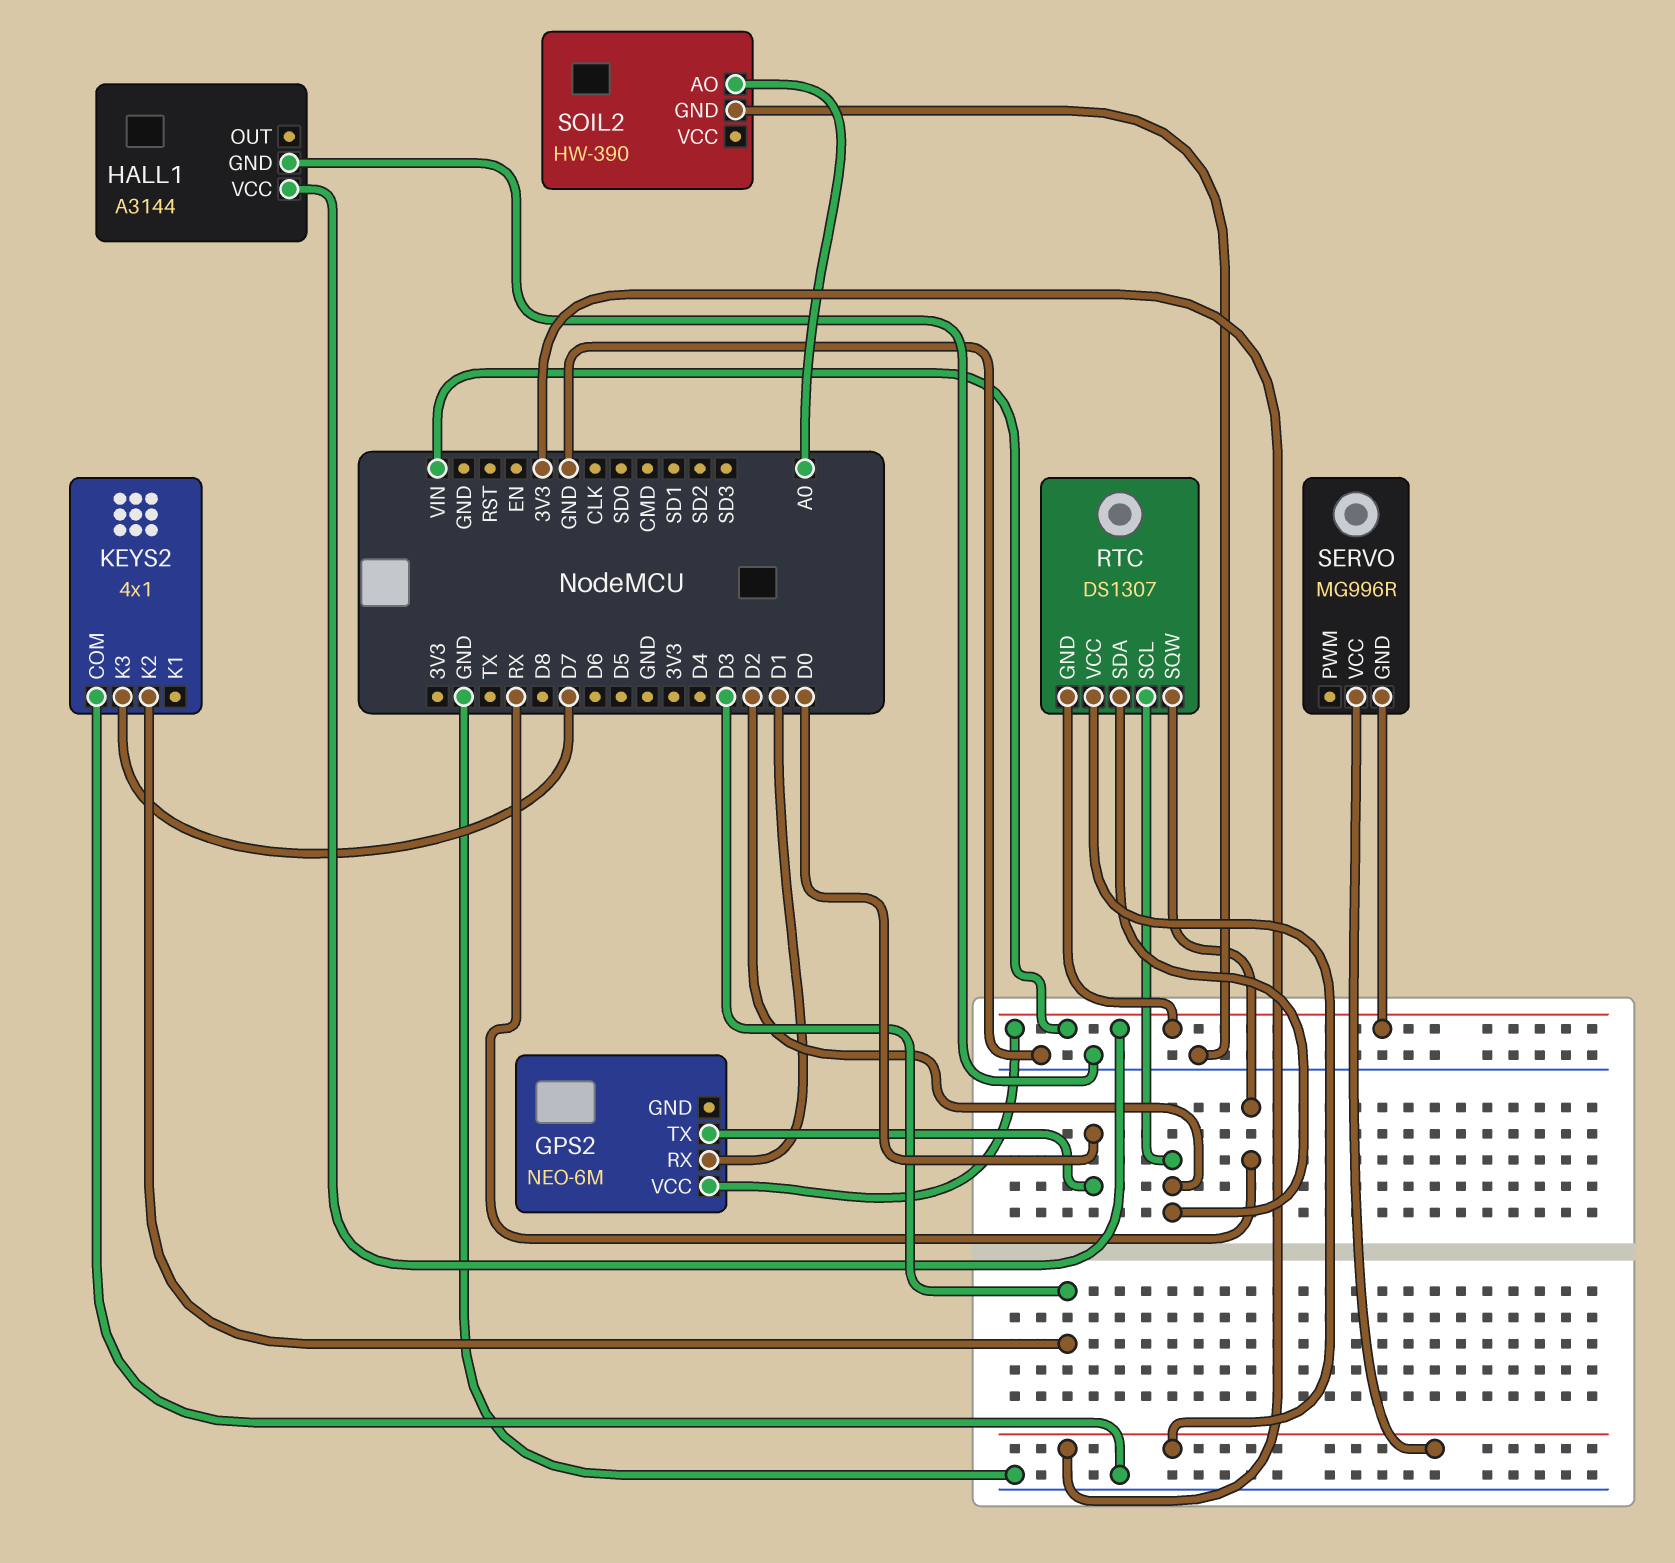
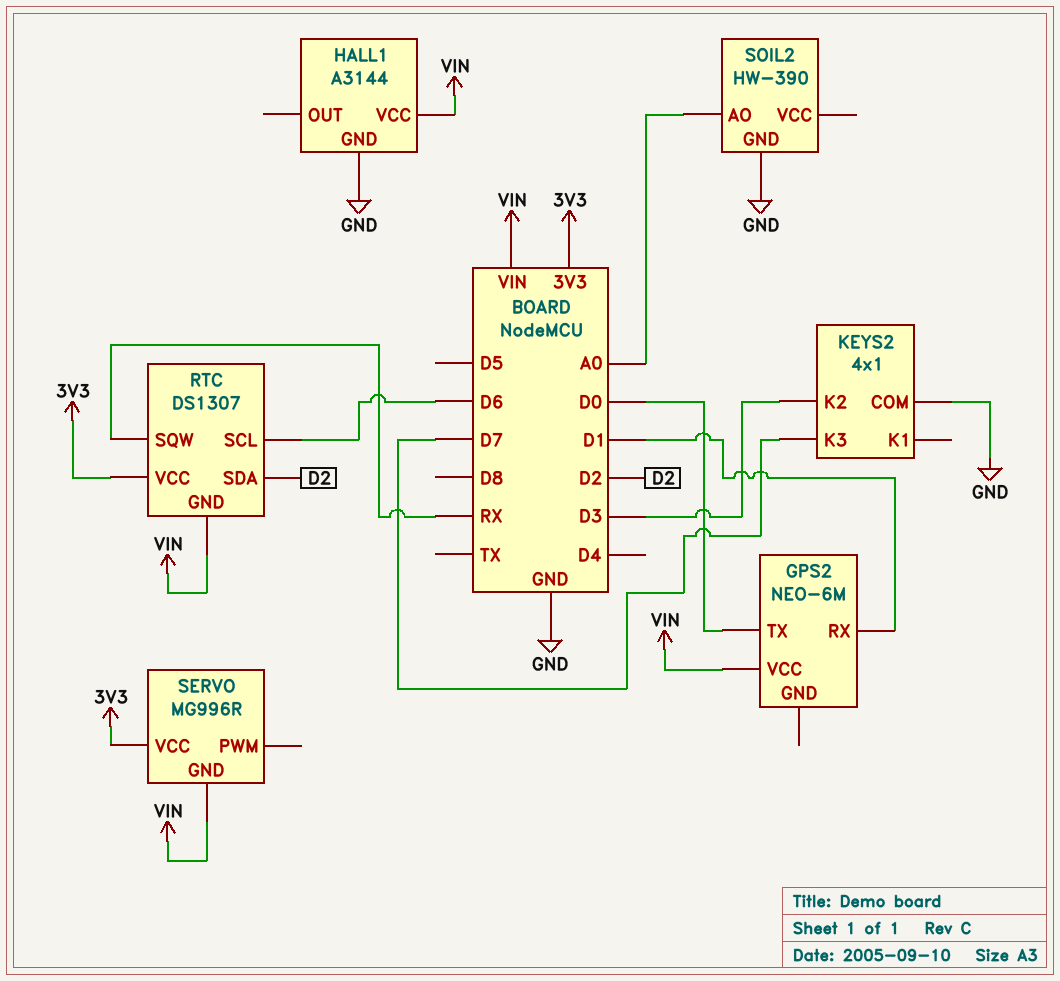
RTC pin SCL: D2 -> D6

